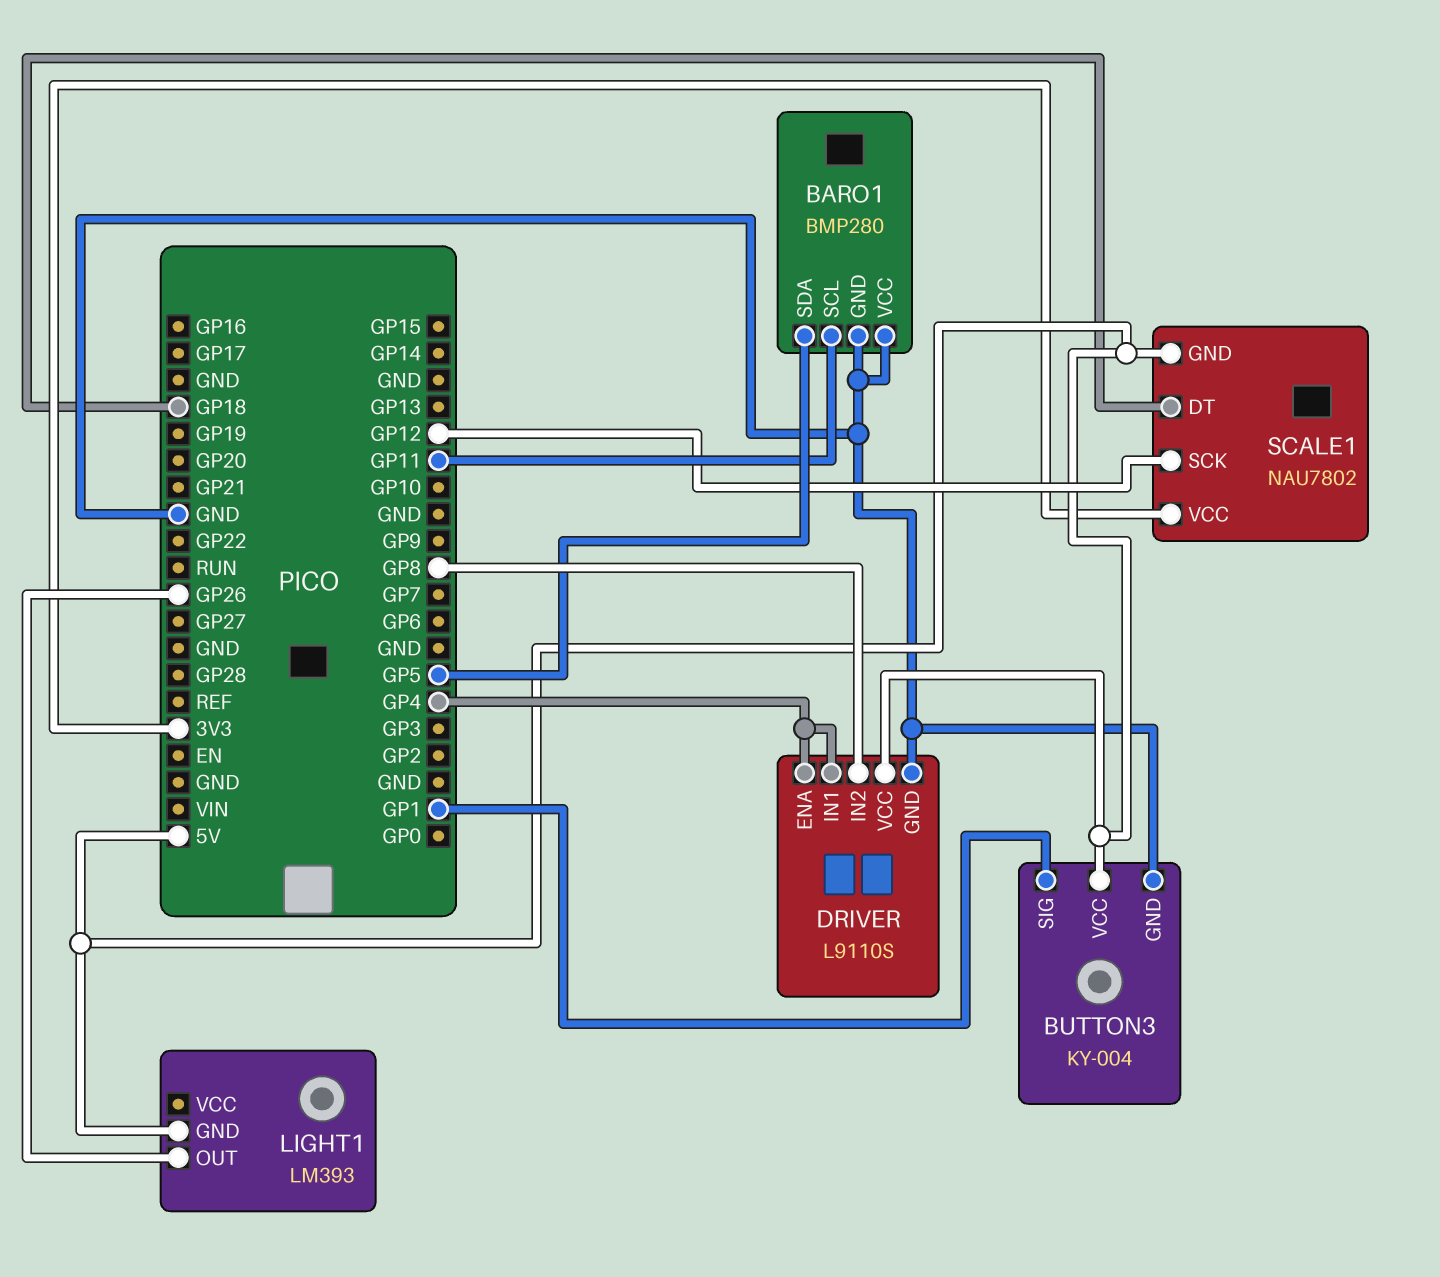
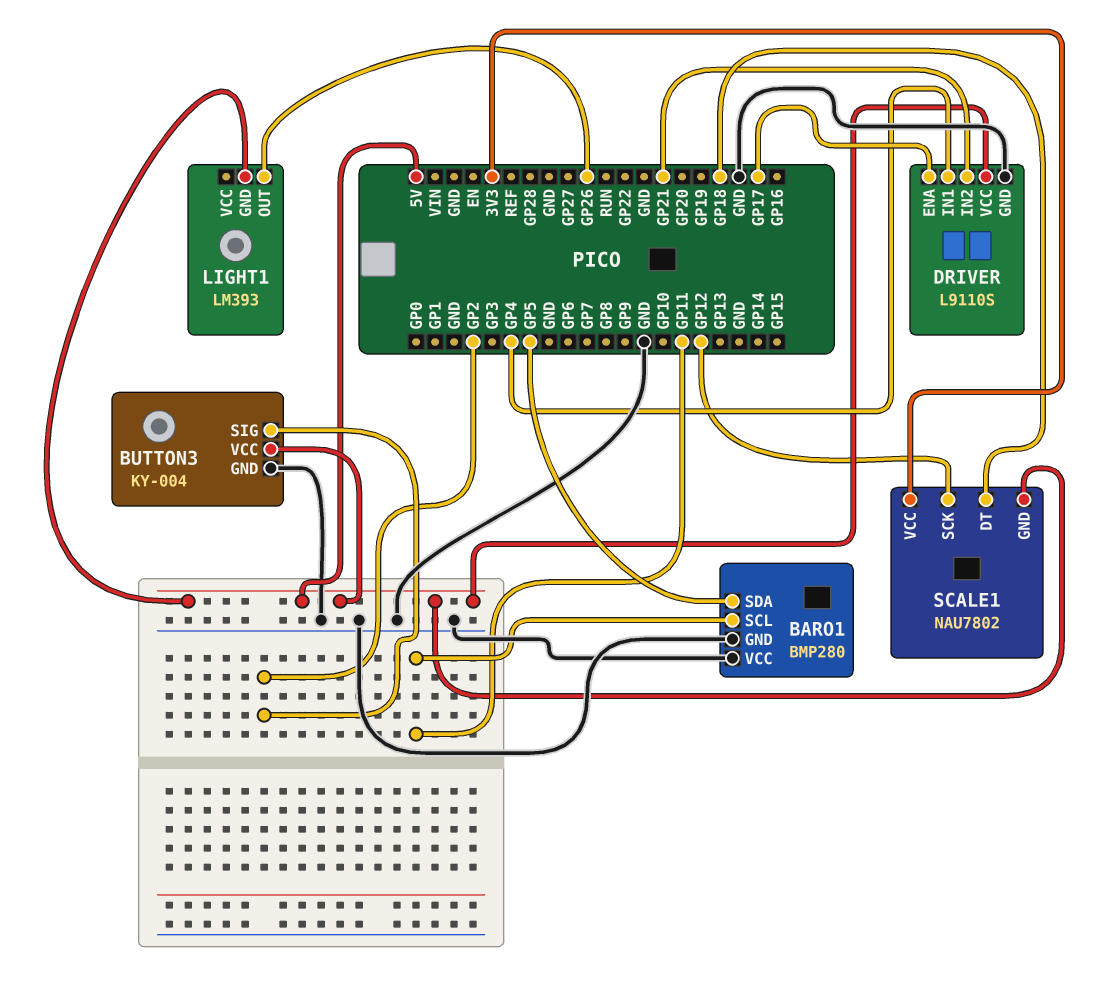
BUTTON3 pin SIG: GP1 -> GP2
DRIVER pin ENA: GP4 -> GP17
DRIVER pin IN2: GP8 -> GP21

